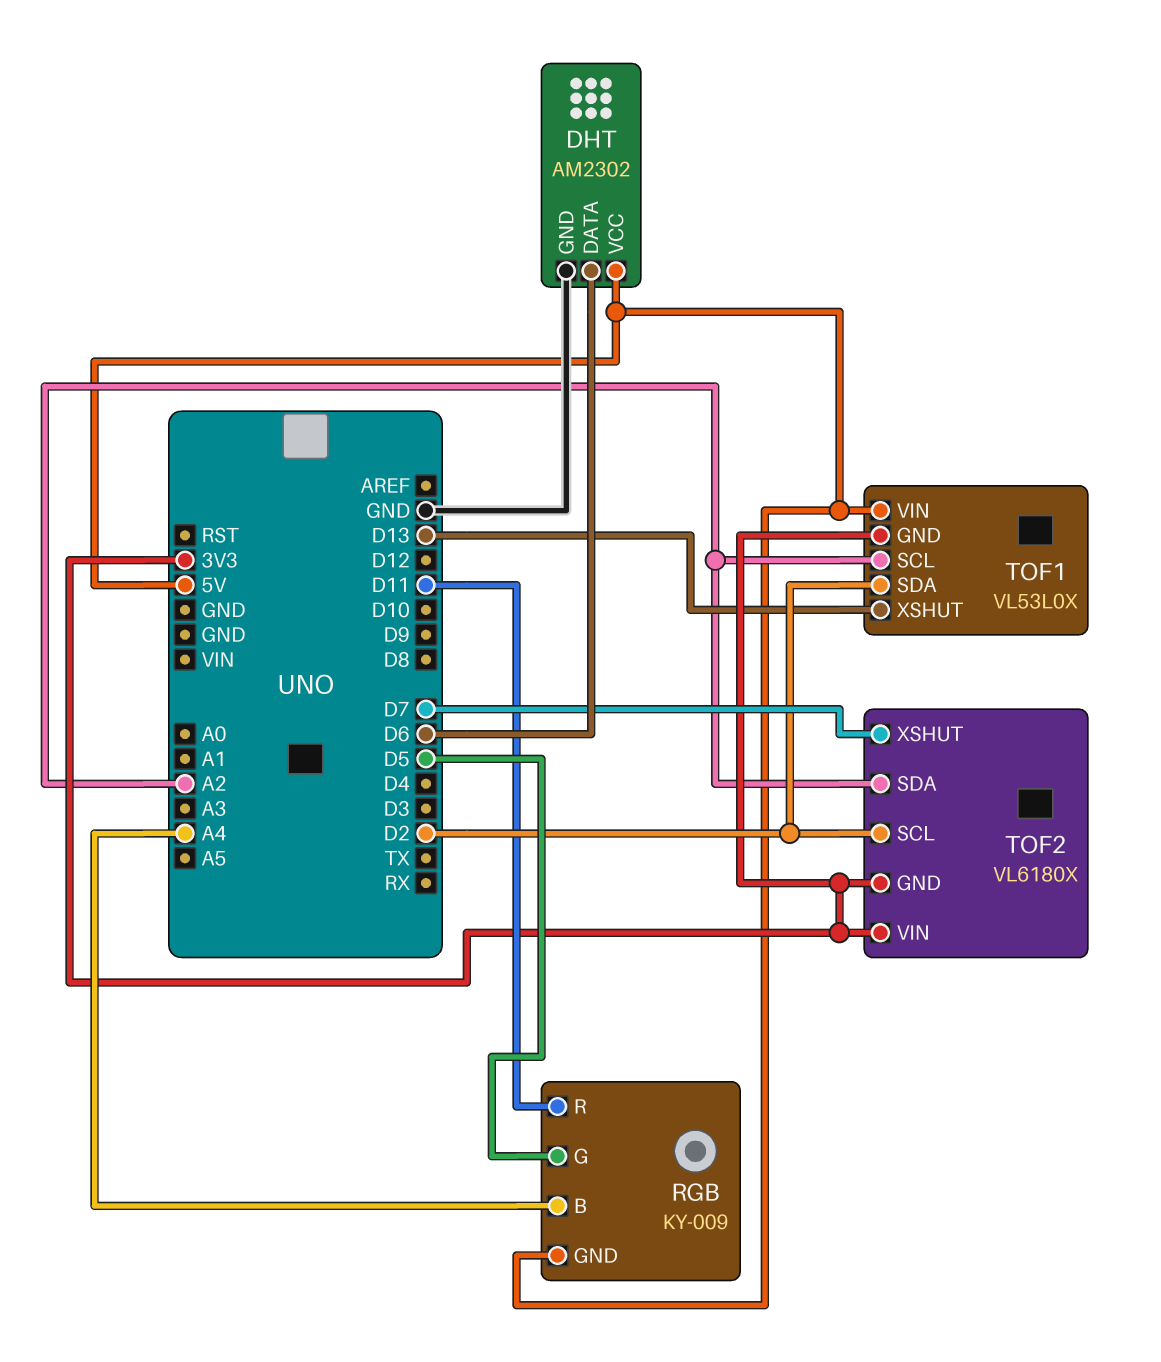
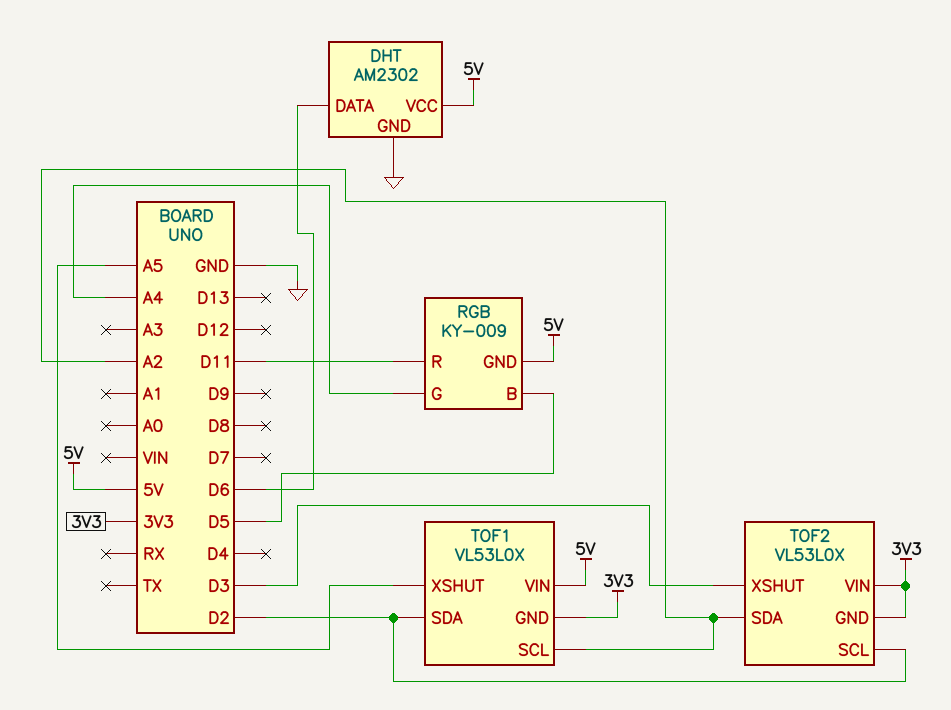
RGB pin B: A4 -> D5
RGB pin G: D5 -> A4
TOF1 pin XSHUT: D13 -> A5
TOF2: VL6180X -> VL53L0X
TOF2 pin XSHUT: D7 -> D3

